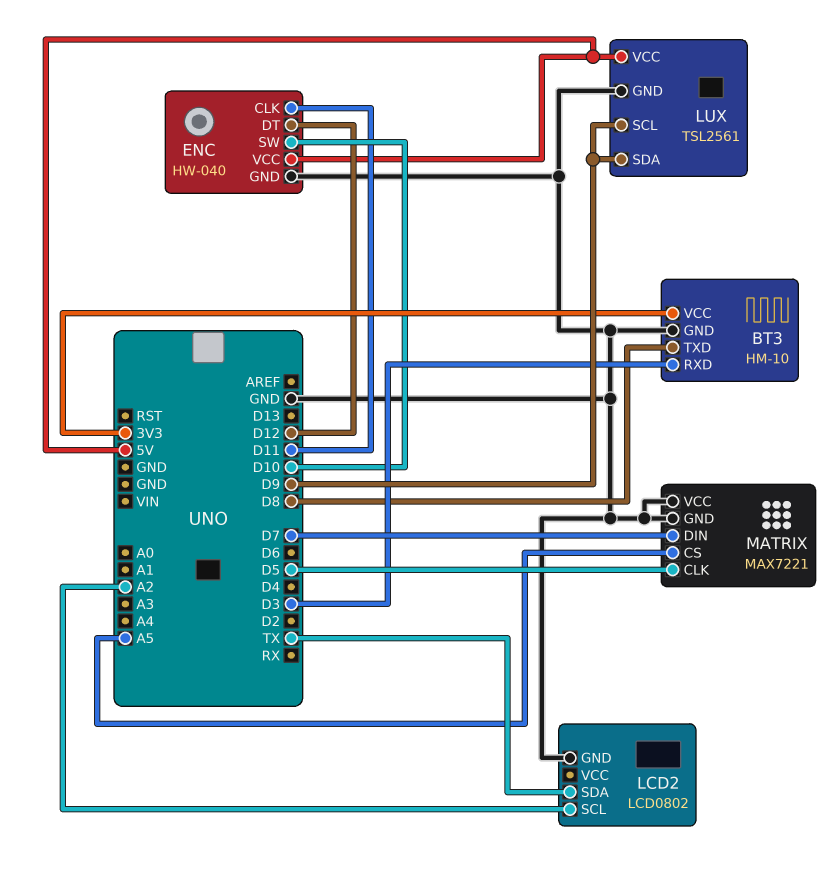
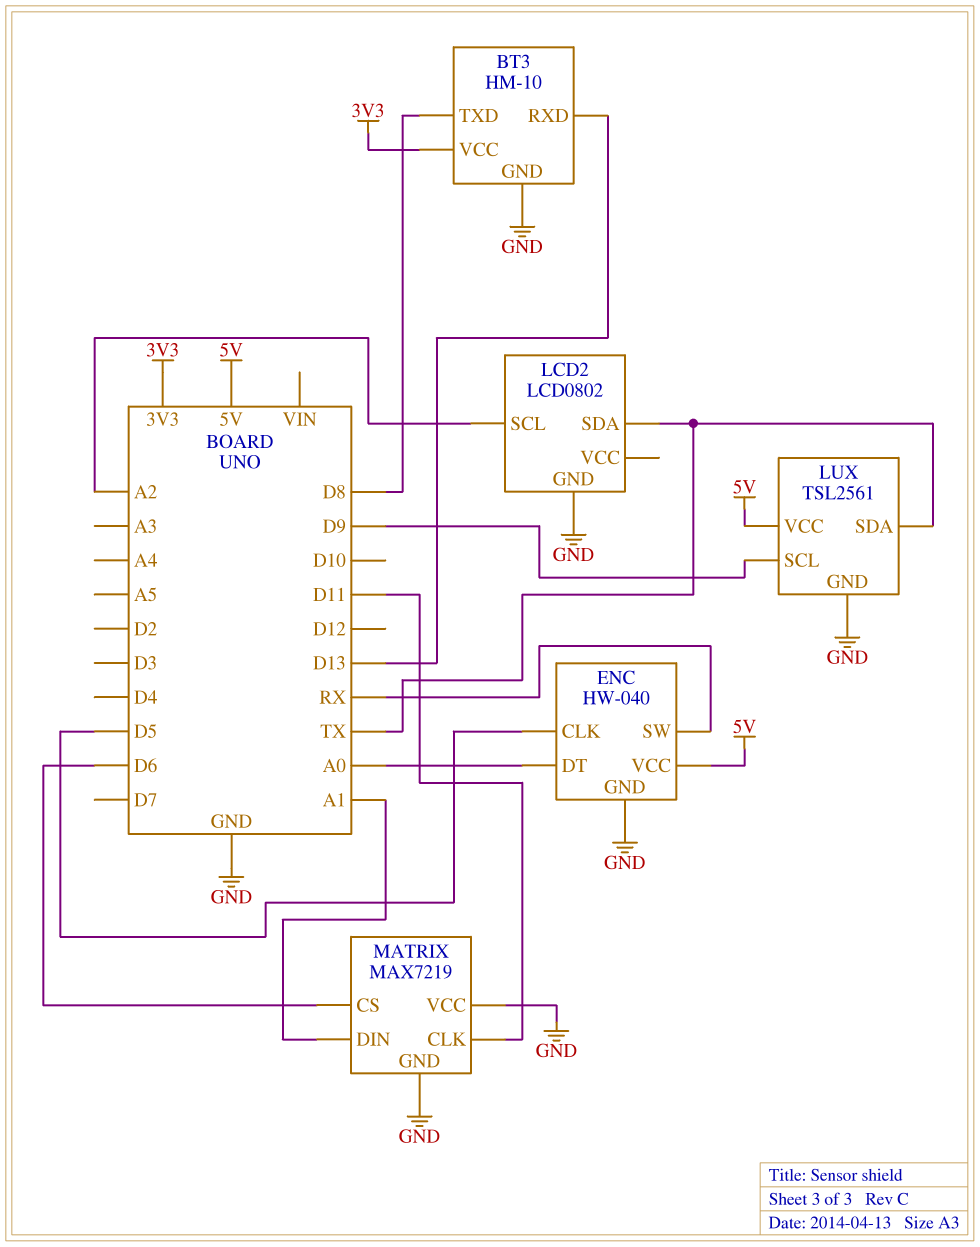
BT3 pin RXD: D3 -> D13
ENC pin CLK: D11 -> D5
ENC pin DT: D12 -> A0
ENC pin SW: D10 -> RX
LUX pin SDA: D9 -> TX
MATRIX: MAX7221 -> MAX7219
MATRIX pin CLK: D5 -> D11
MATRIX pin CS: A5 -> D6
MATRIX pin DIN: D7 -> A1

